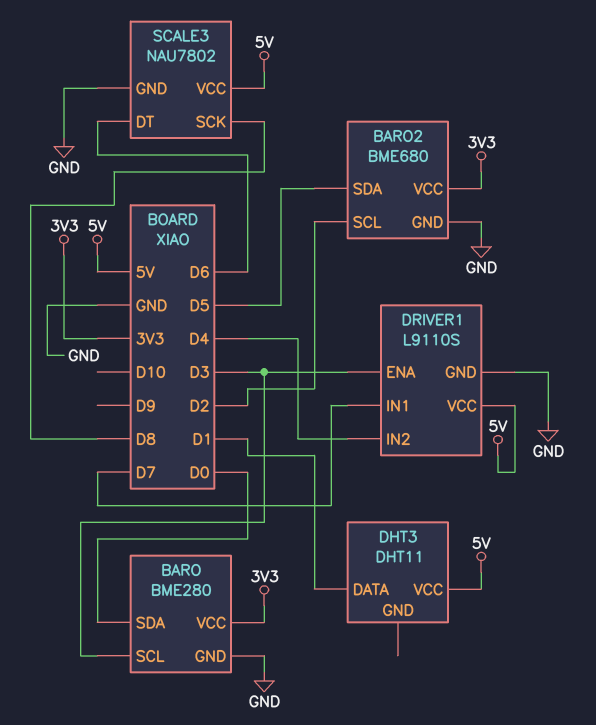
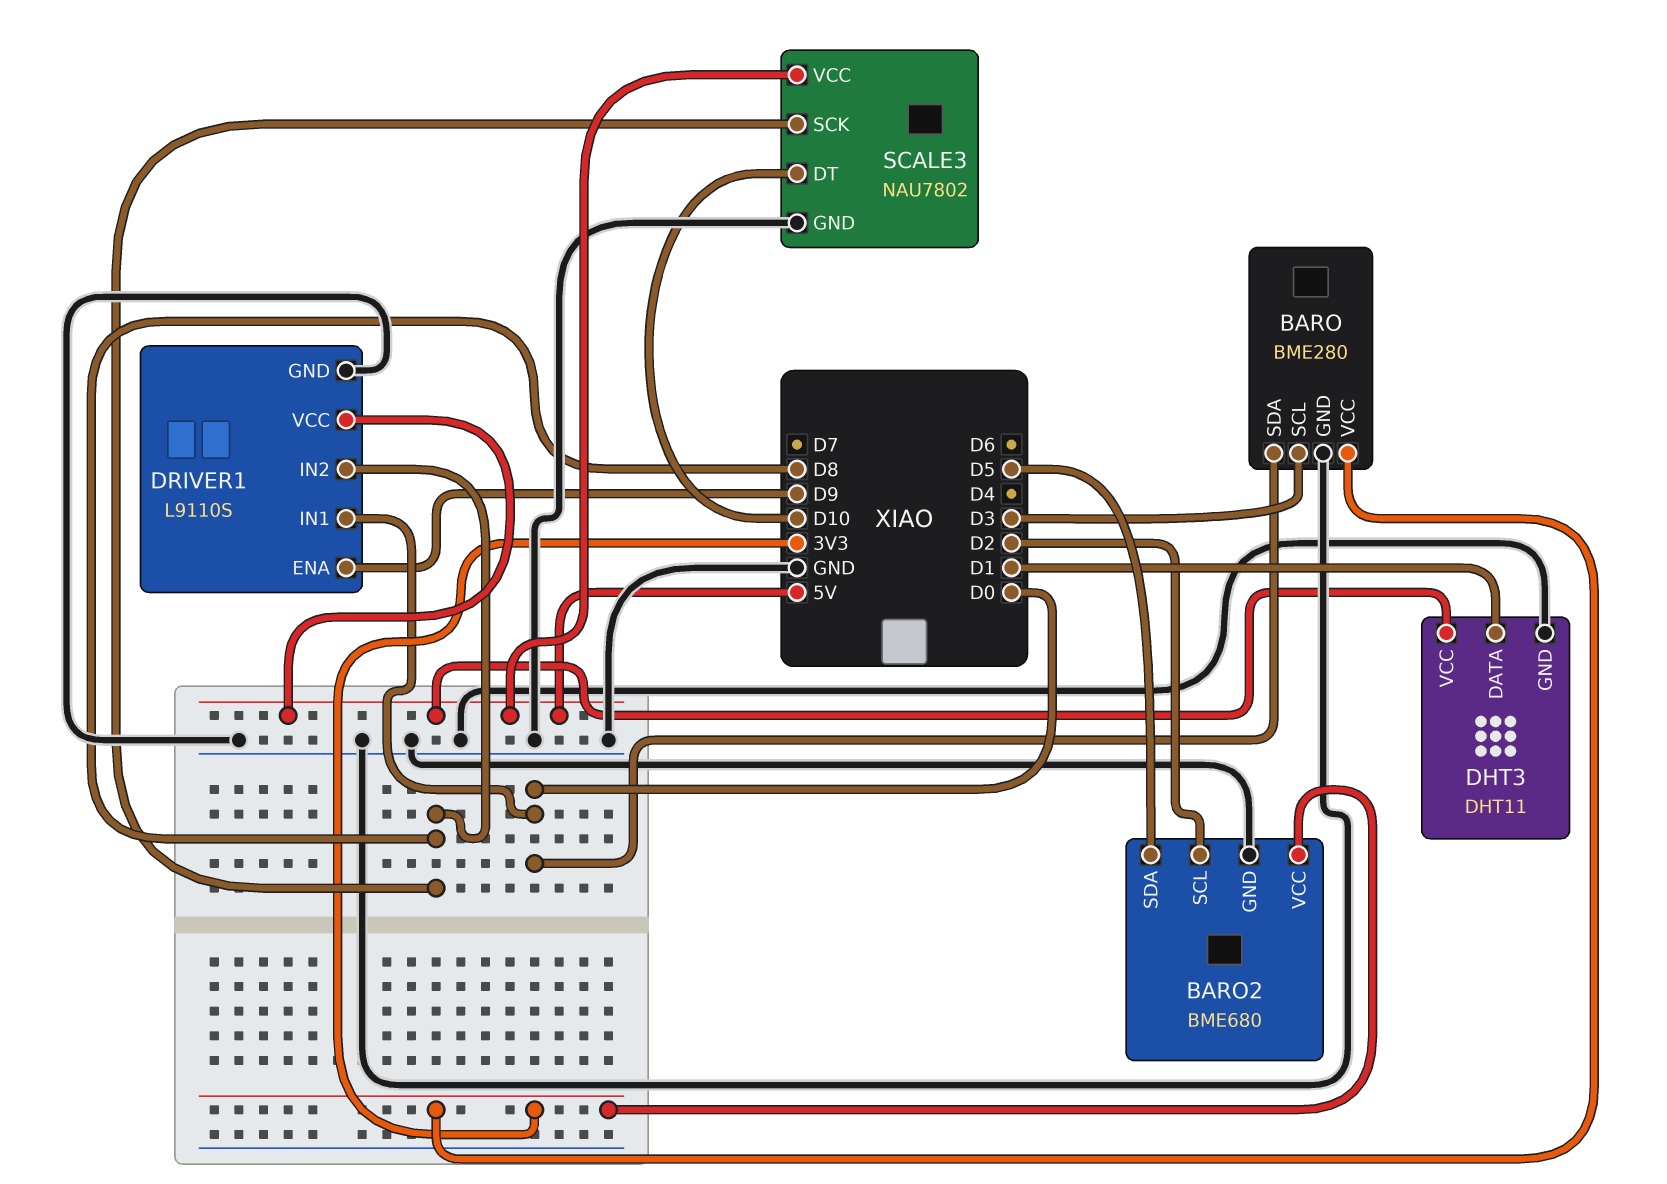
DHT3 pin GND: none -> GND
DRIVER1 pin ENA: D3 -> D9
DRIVER1 pin IN1: D7 -> D0
DRIVER1 pin IN2: D4 -> D8
SCALE3 pin DT: D6 -> D10

